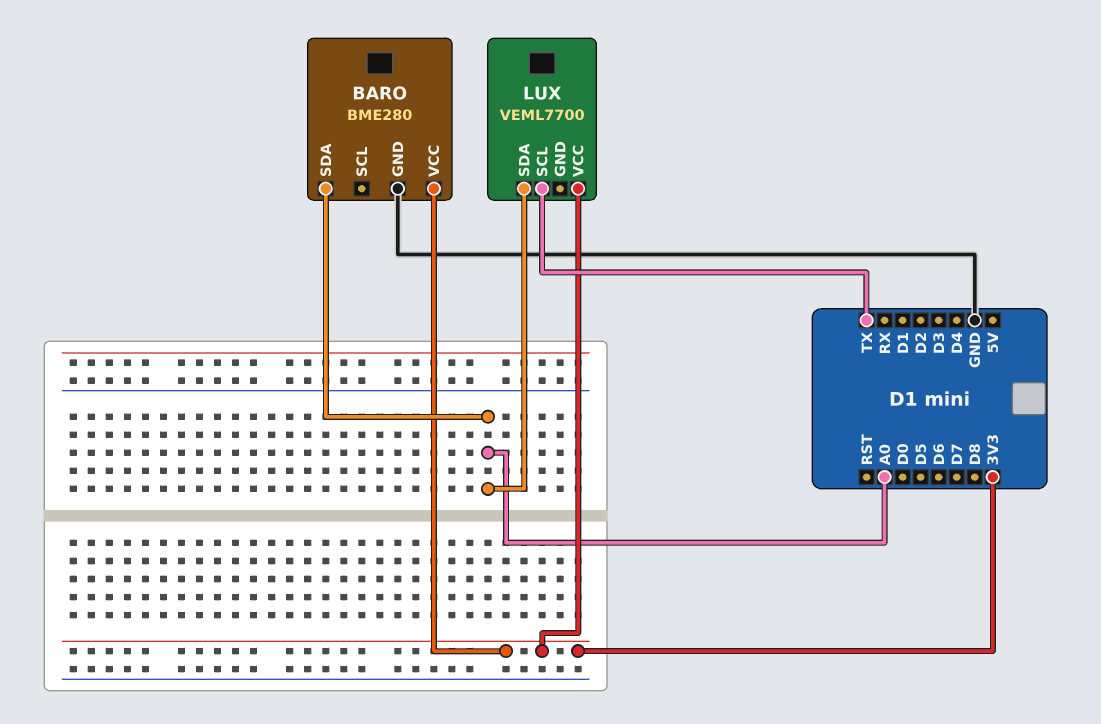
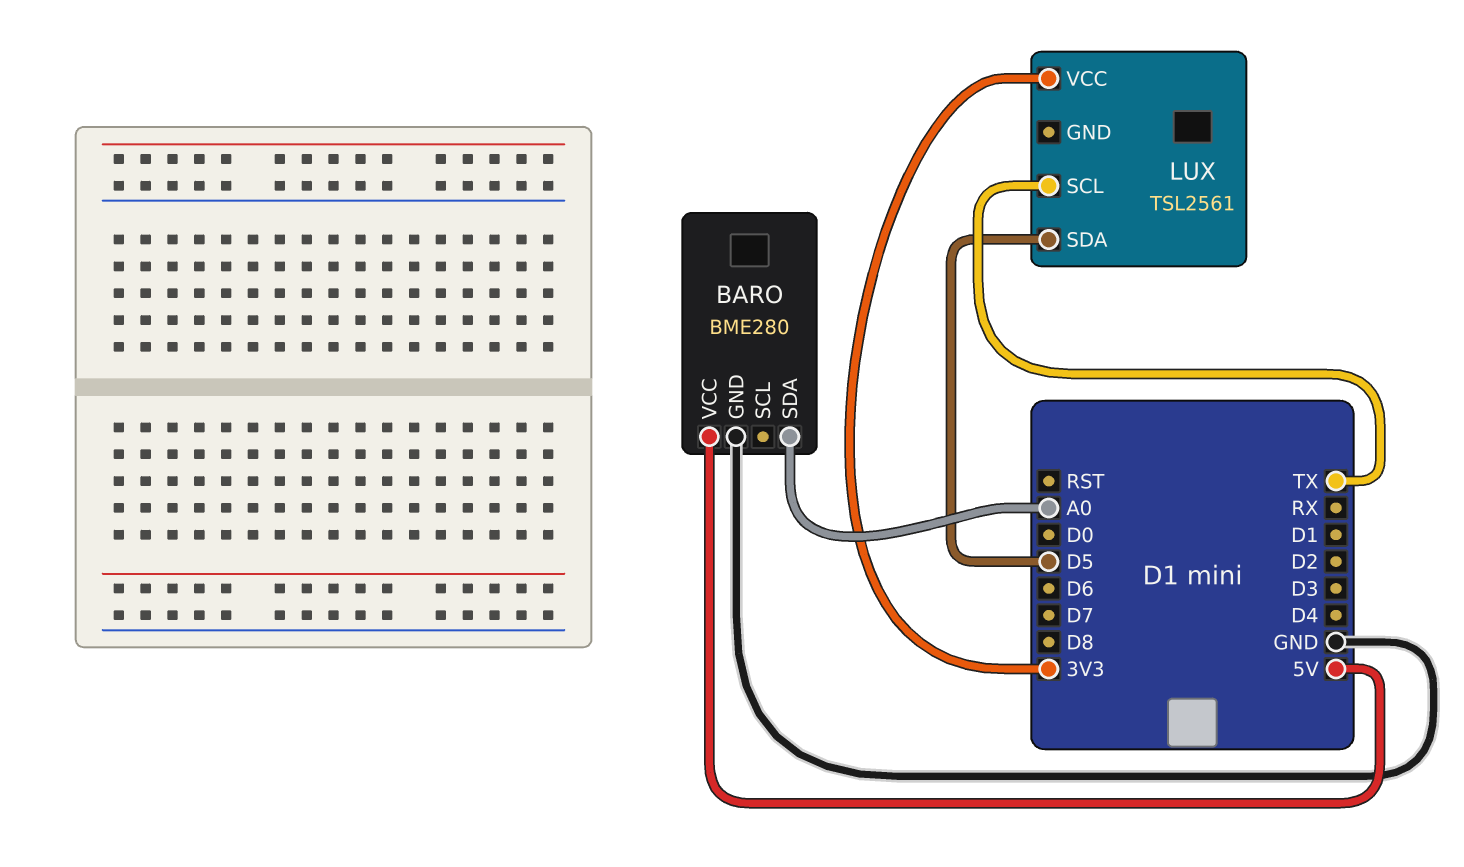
BARO pin VCC: 3V3 -> 5V
LUX: VEML7700 -> TSL2561
LUX pin SDA: A0 -> D5

